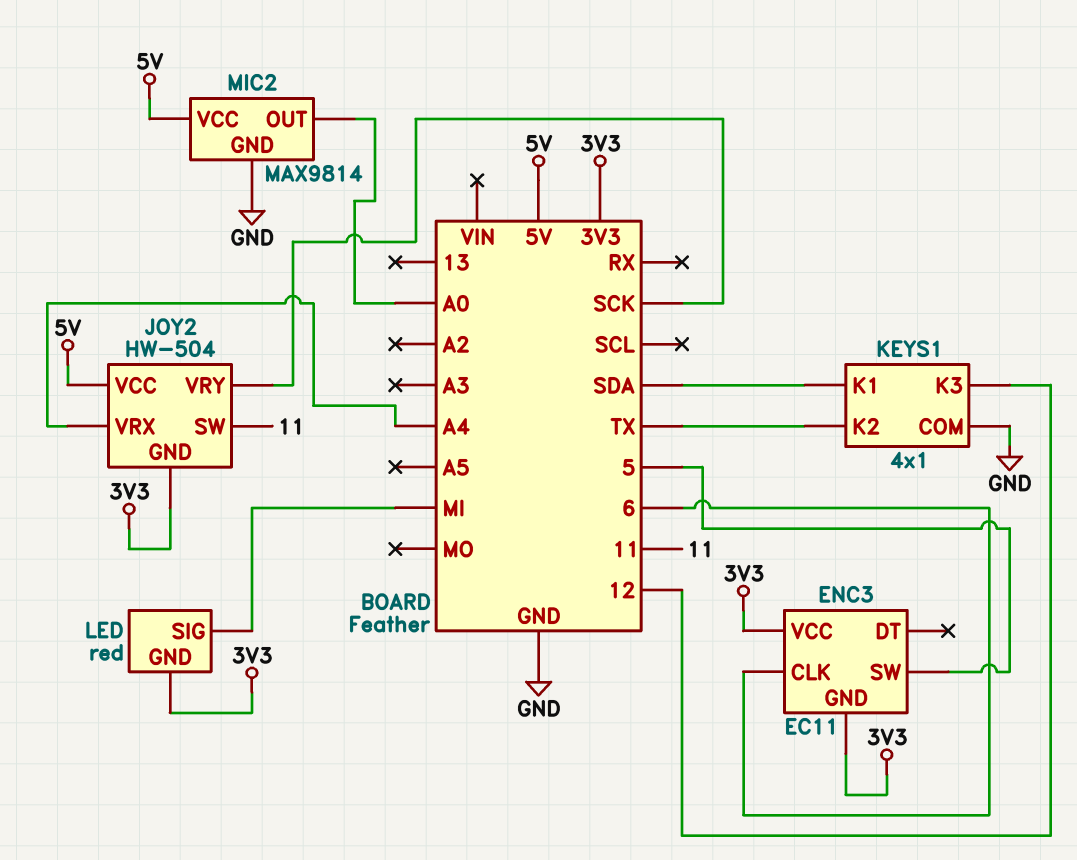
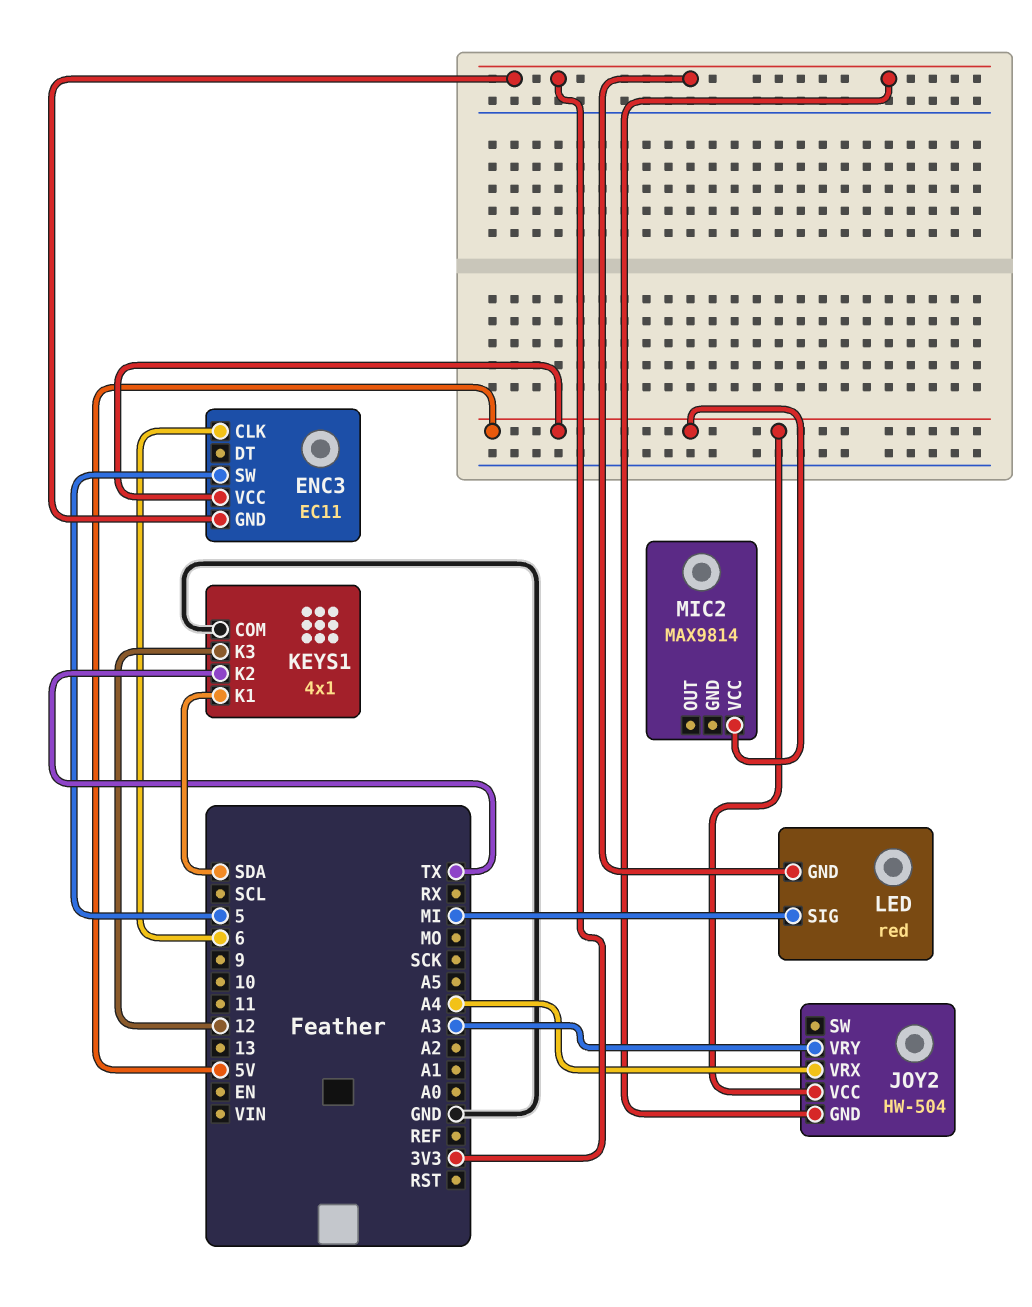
ENC3 pin VCC: 3V3 -> 5V
JOY2 pin SW: 11 -> none
JOY2 pin VRY: SCK -> A3
MIC2 pin GND: GND -> none
MIC2 pin OUT: A0 -> none

